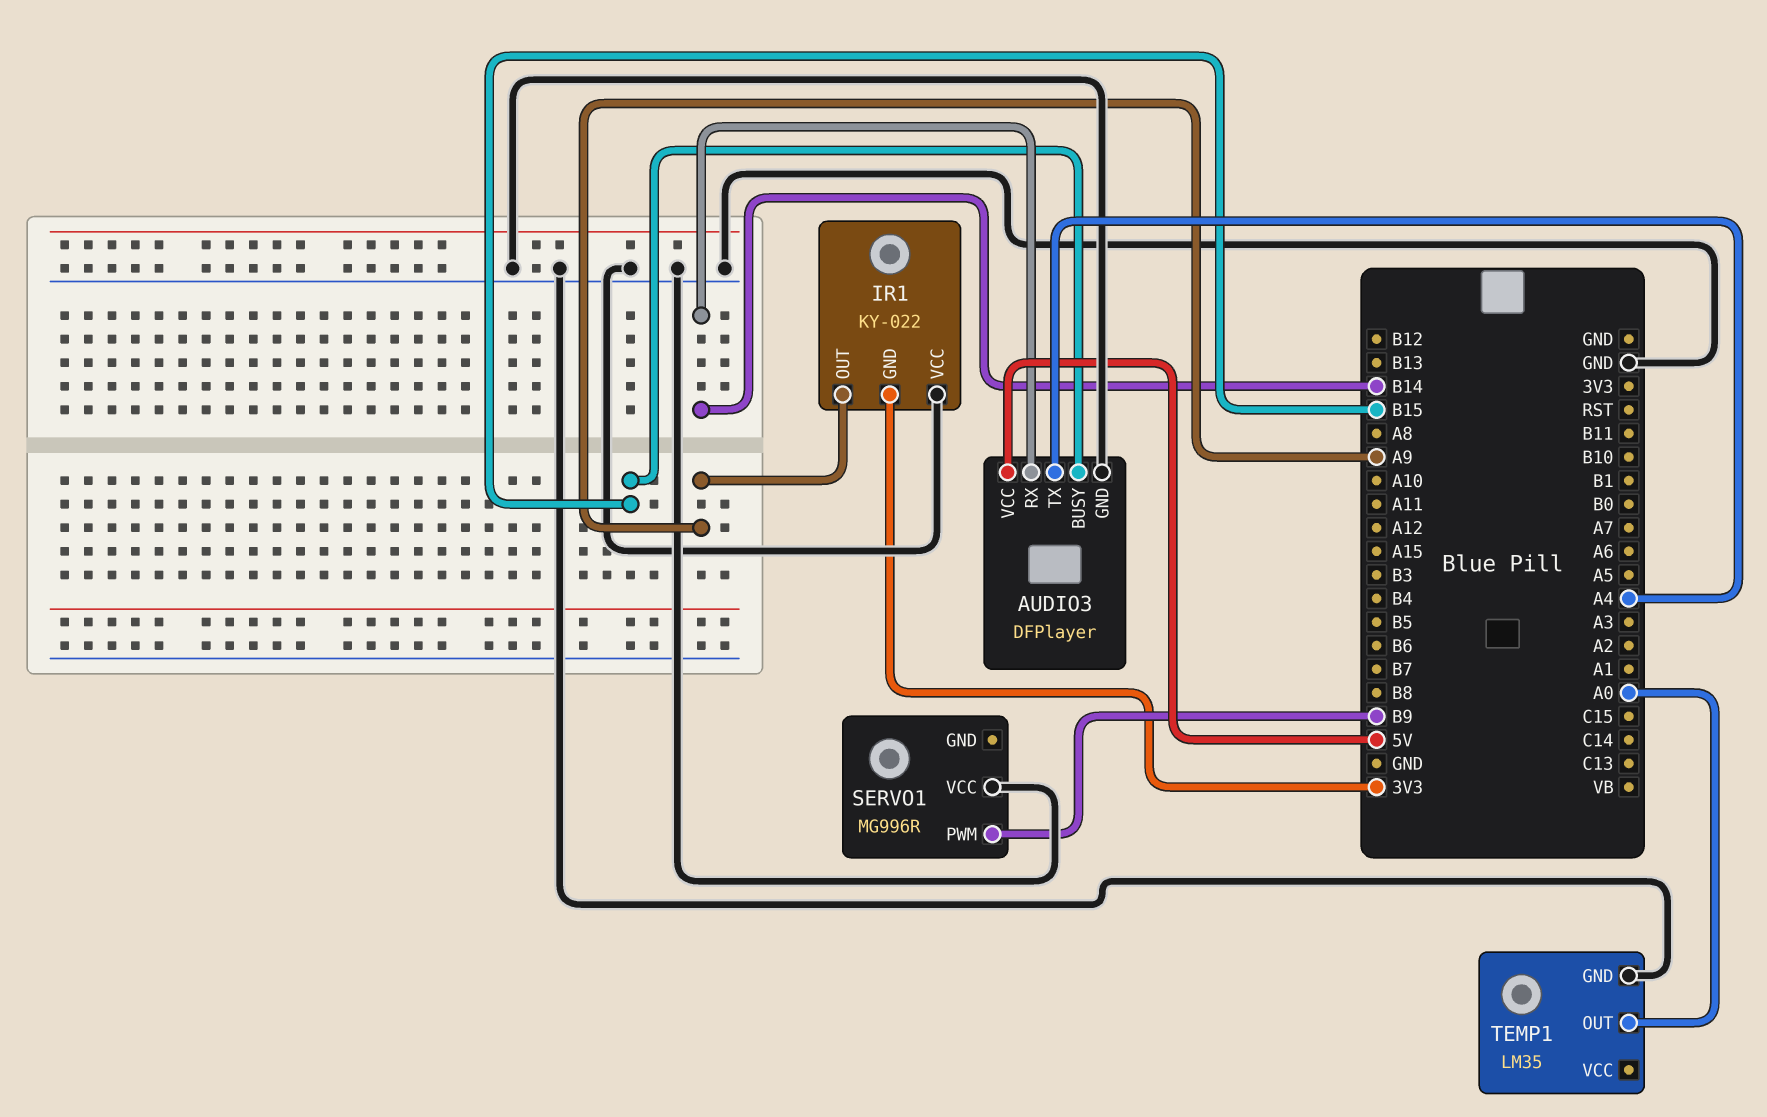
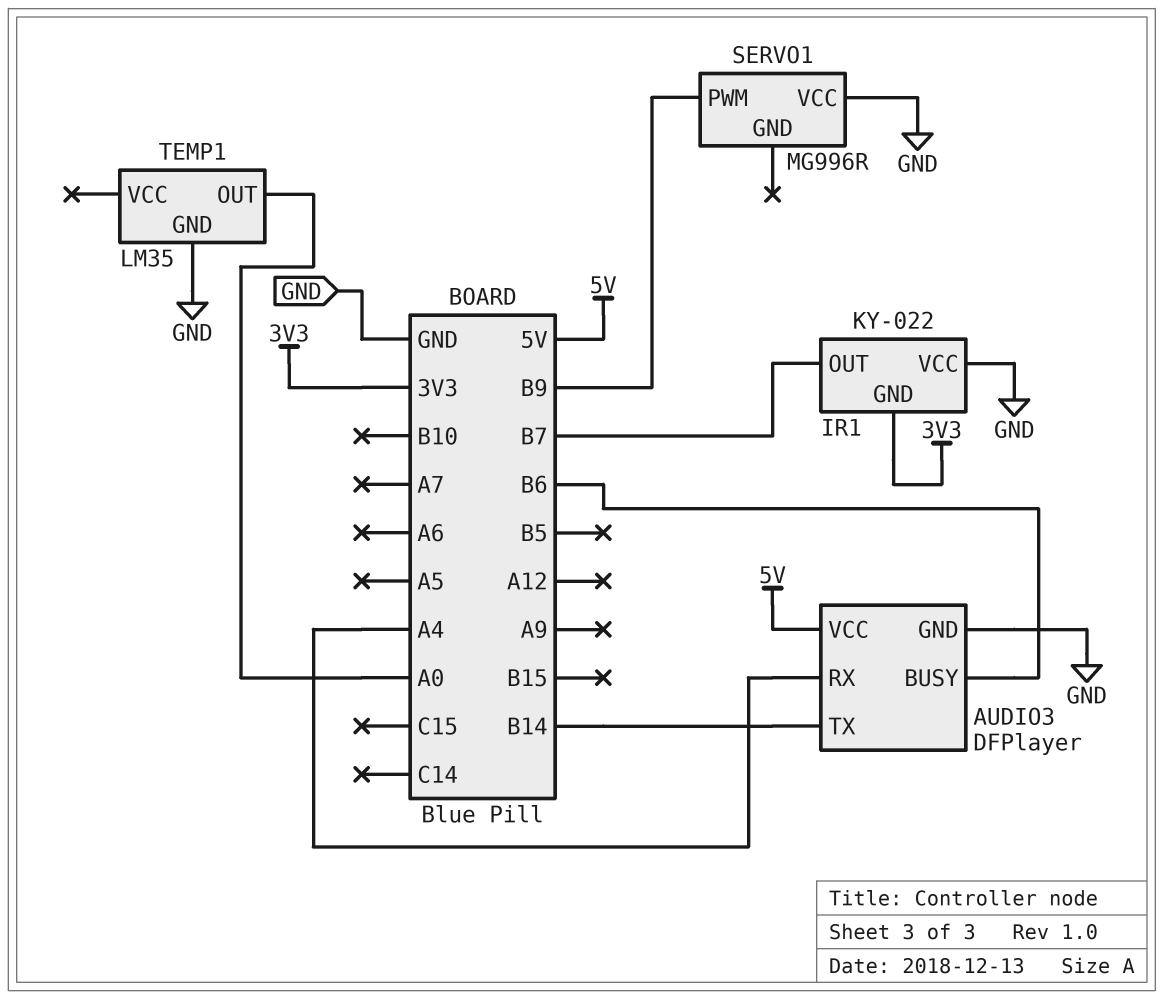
AUDIO3 pin BUSY: B15 -> B6
AUDIO3 pin RX: B14 -> A4
AUDIO3 pin TX: A4 -> B14
IR1 pin OUT: A9 -> B7

